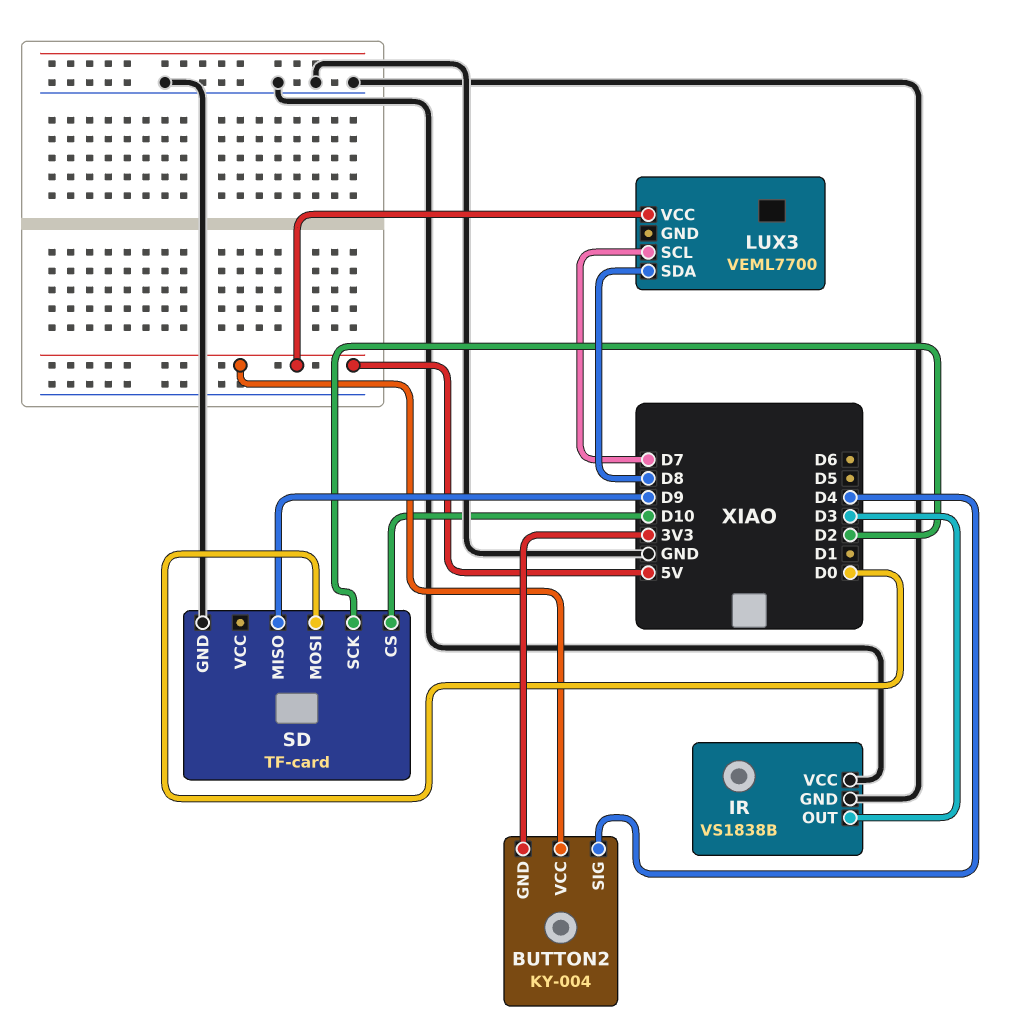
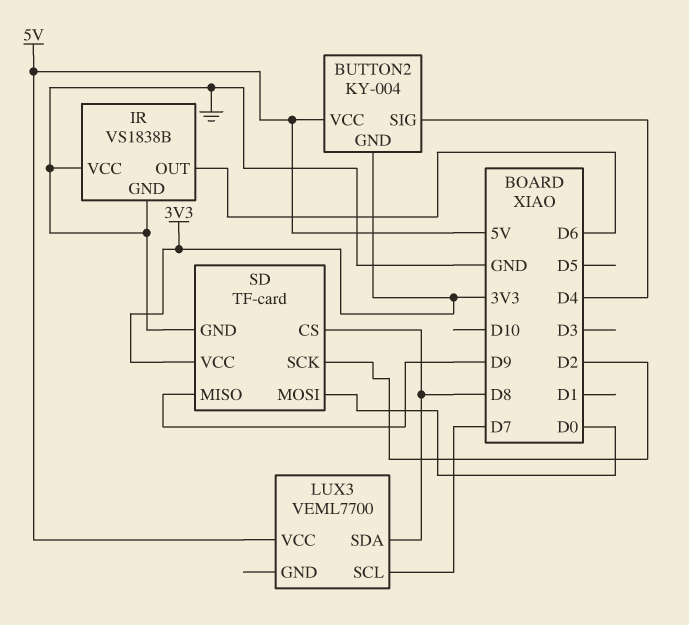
IR pin OUT: D3 -> D6
SD pin CS: D10 -> D8
SD pin VCC: none -> 3V3

